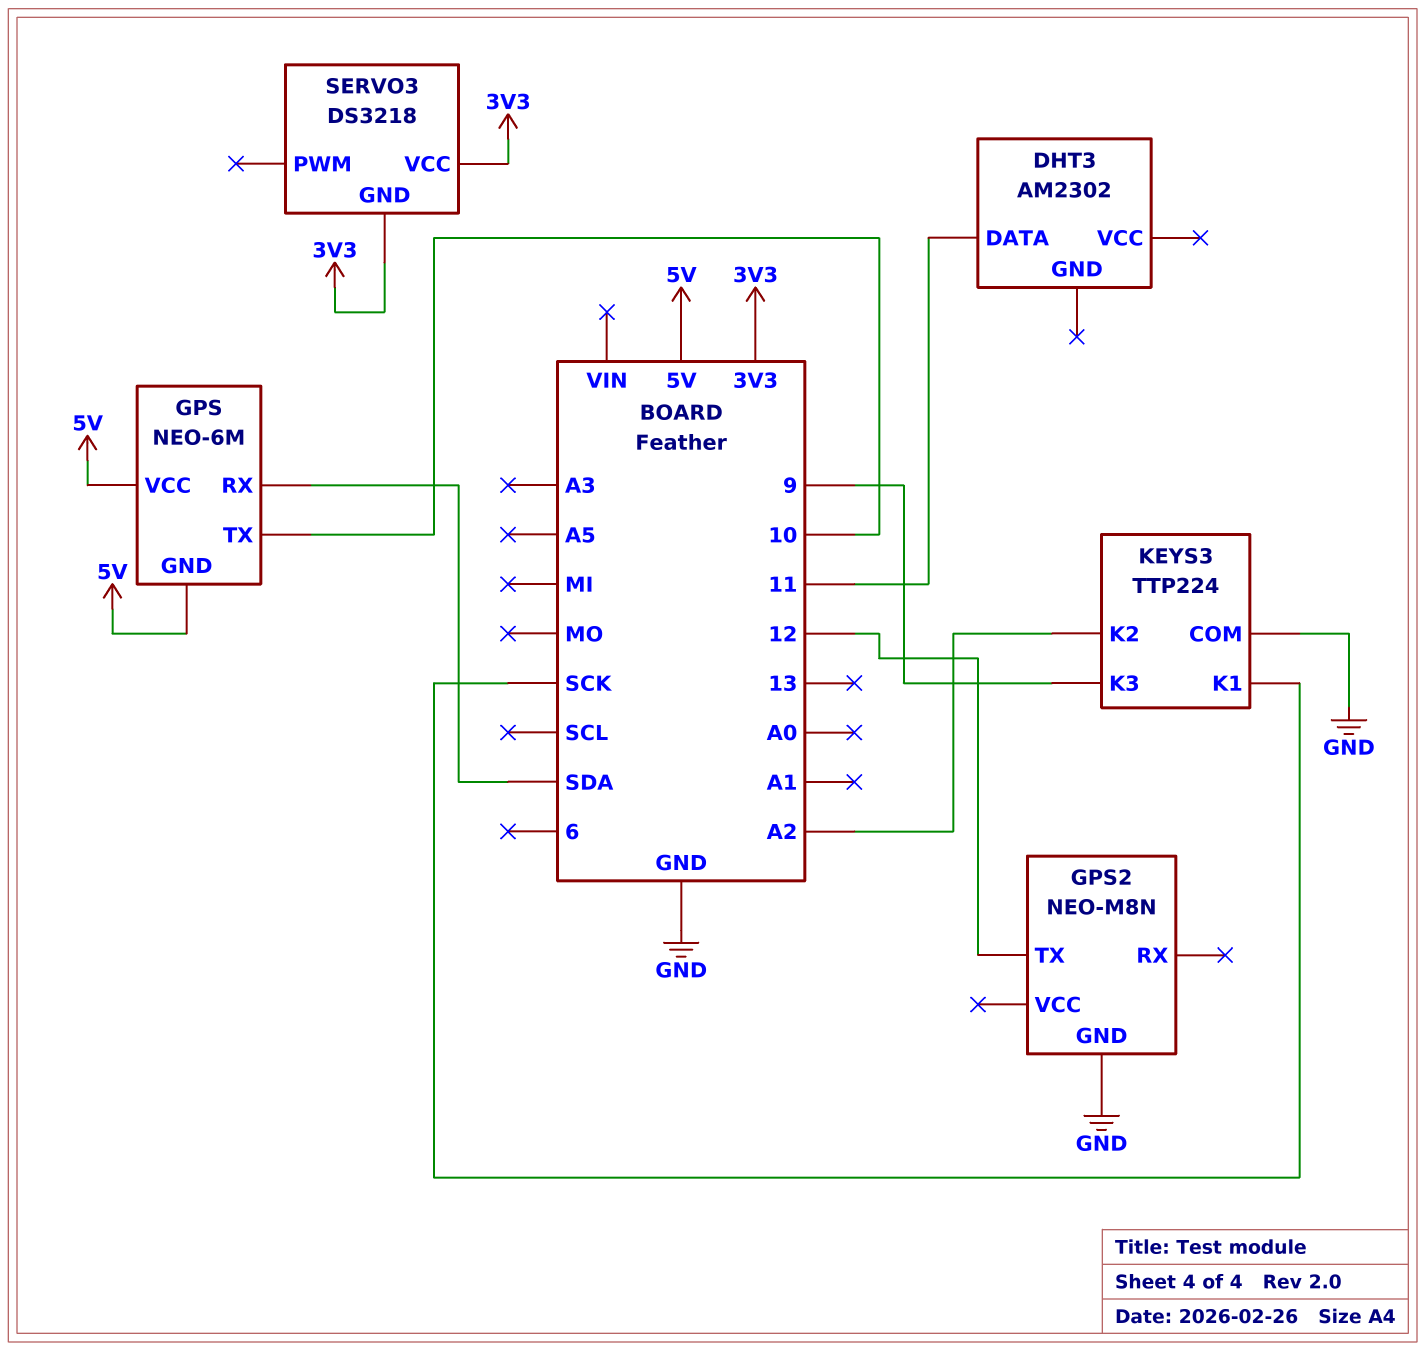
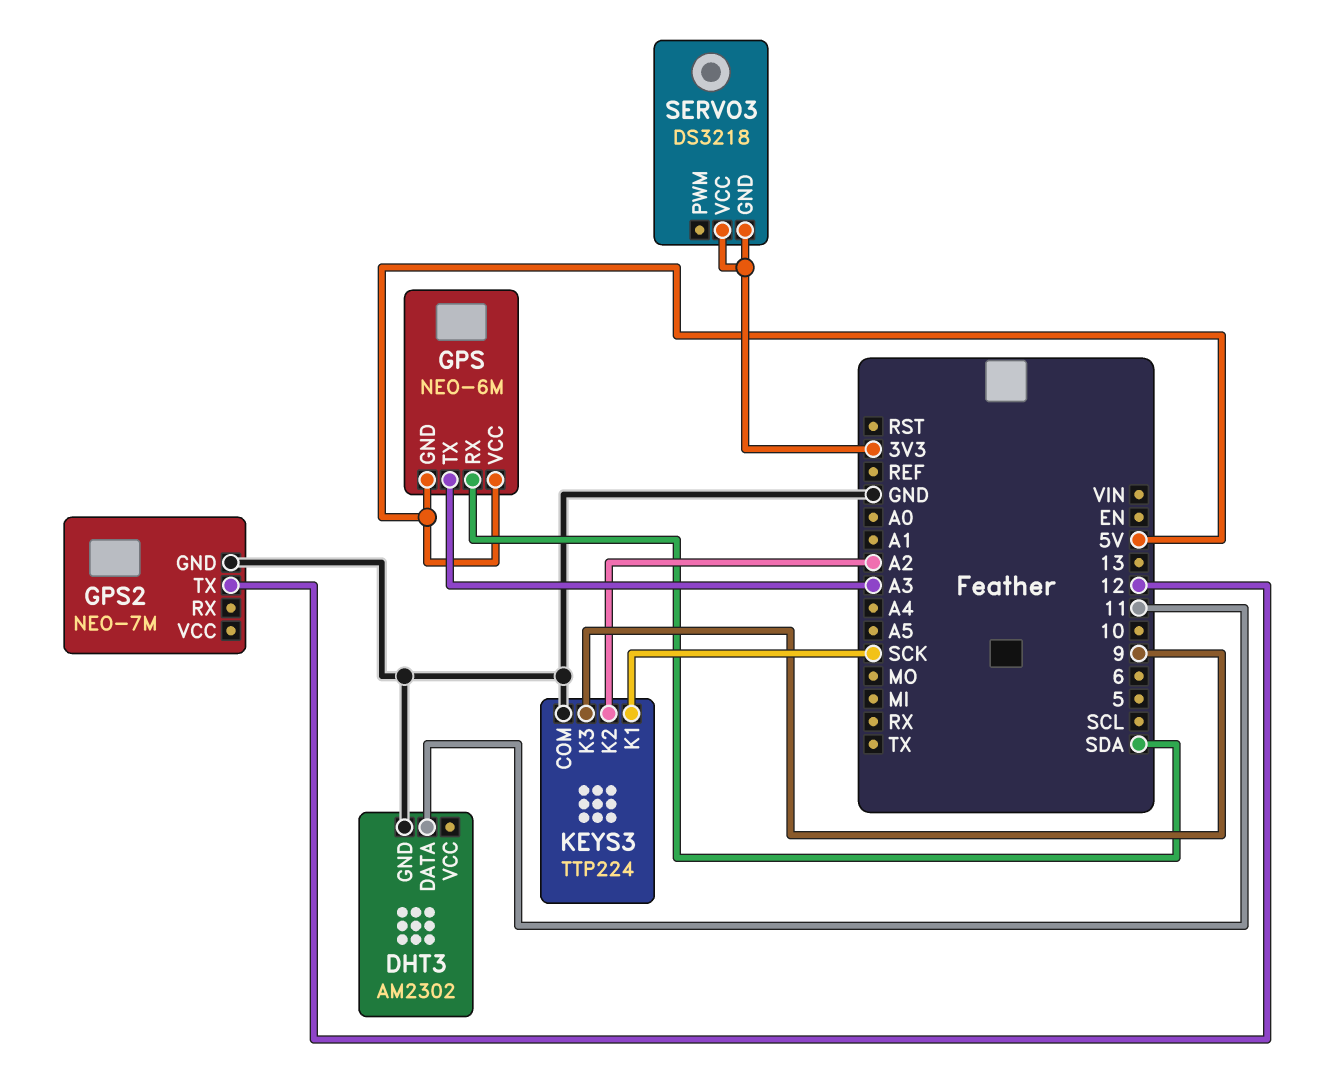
DHT3 pin GND: none -> GND
GPS pin TX: 10 -> A3
GPS2: NEO-M8N -> NEO-7M

